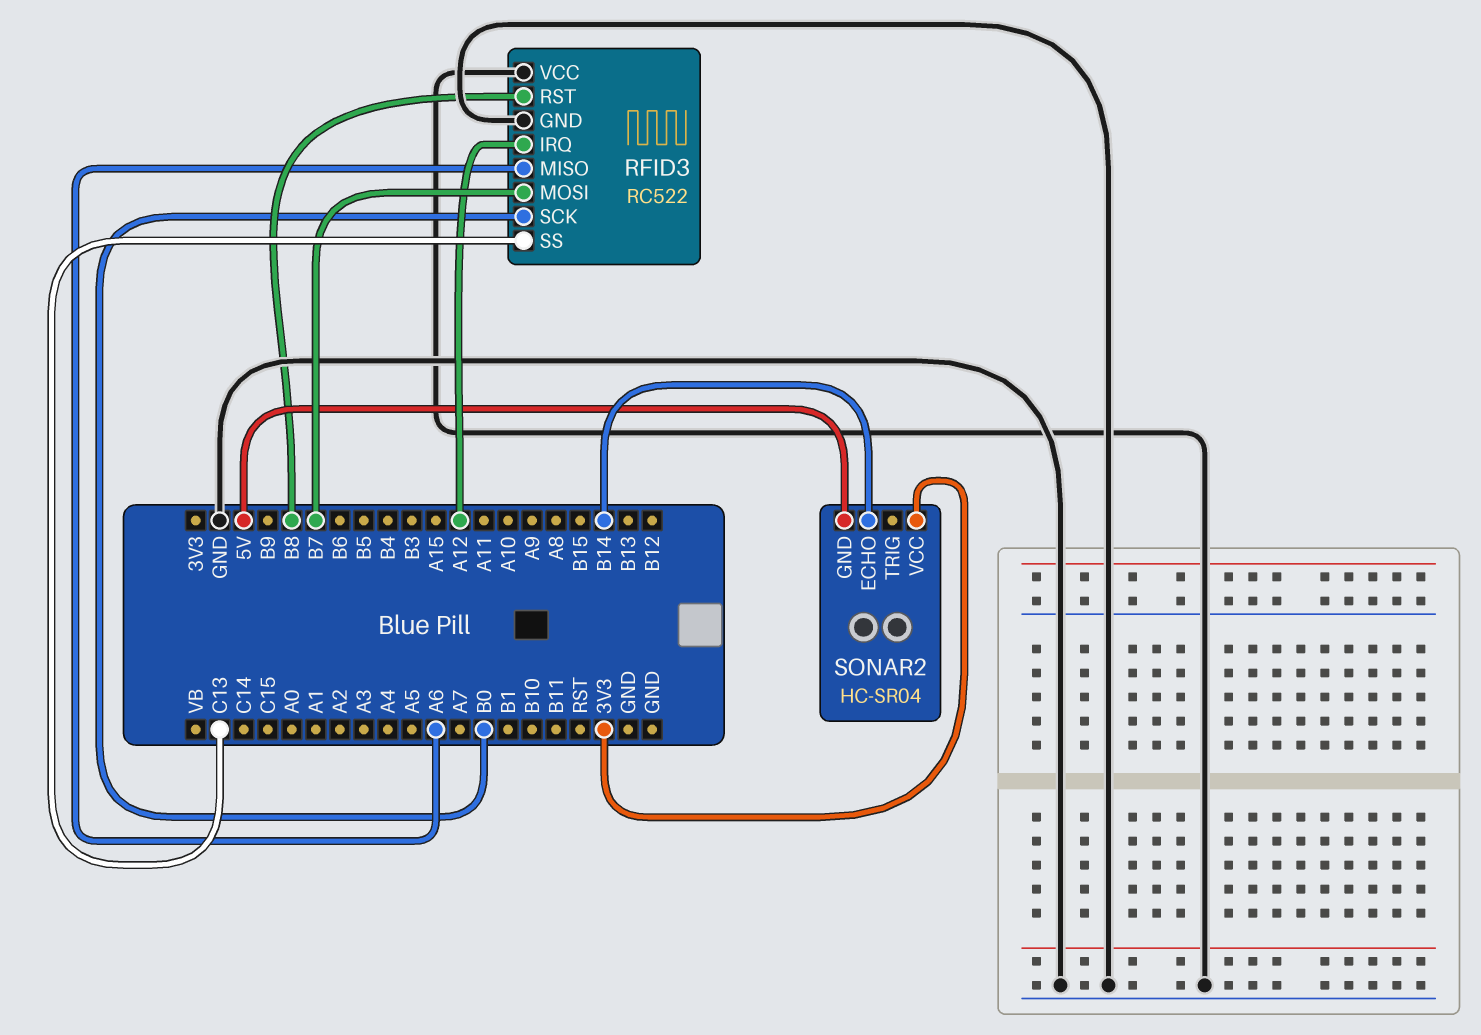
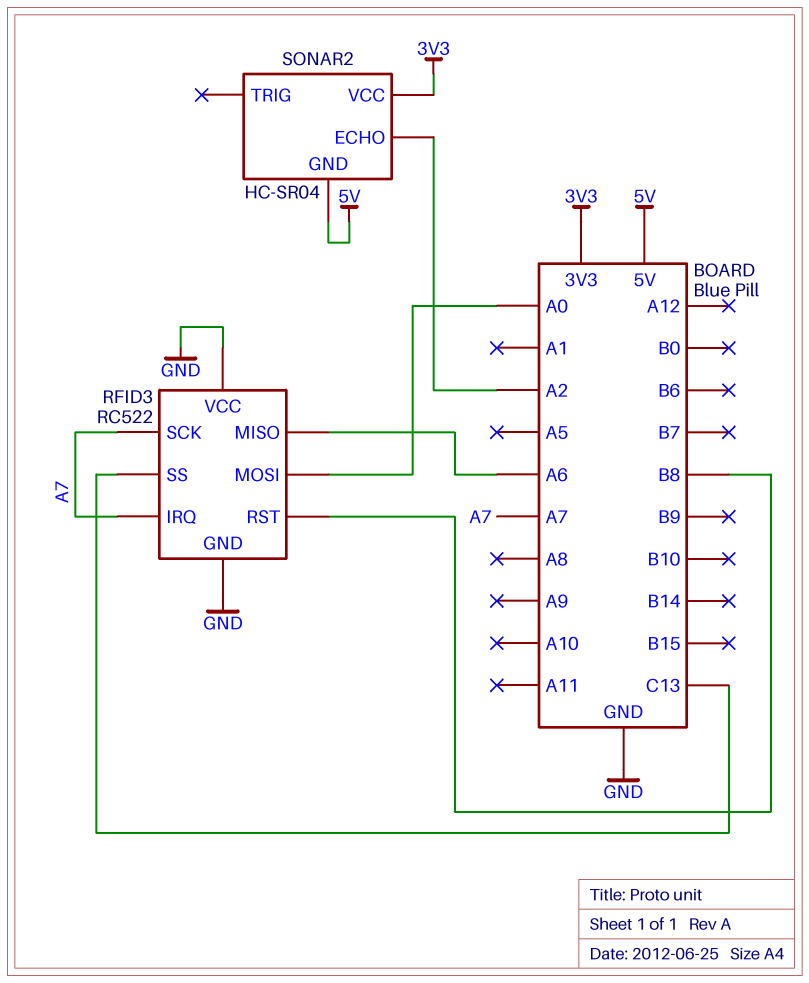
RFID3 pin IRQ: A12 -> A7
RFID3 pin MOSI: B7 -> A0
RFID3 pin SCK: B0 -> A7
SONAR2 pin ECHO: B14 -> A2

